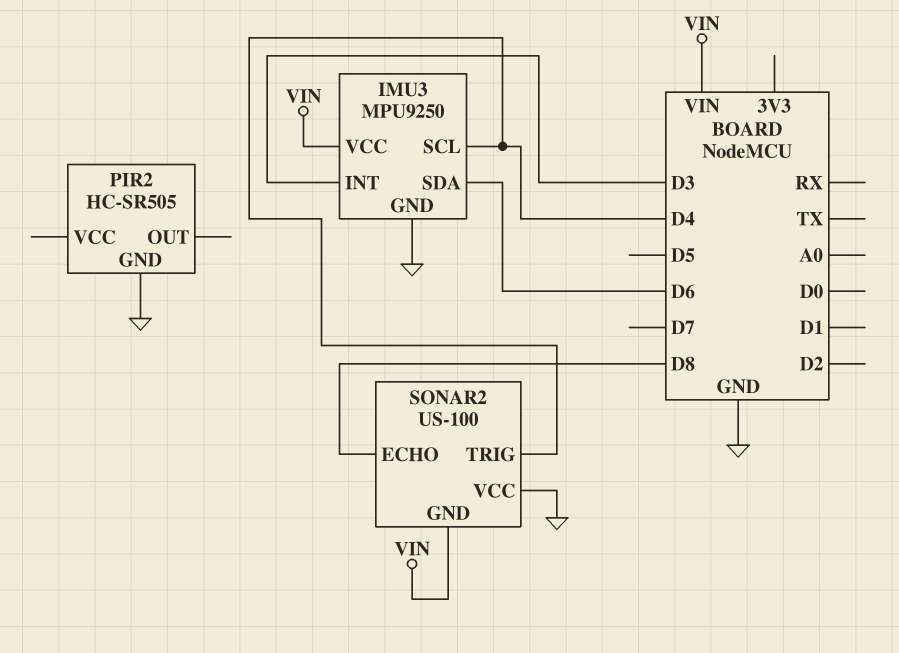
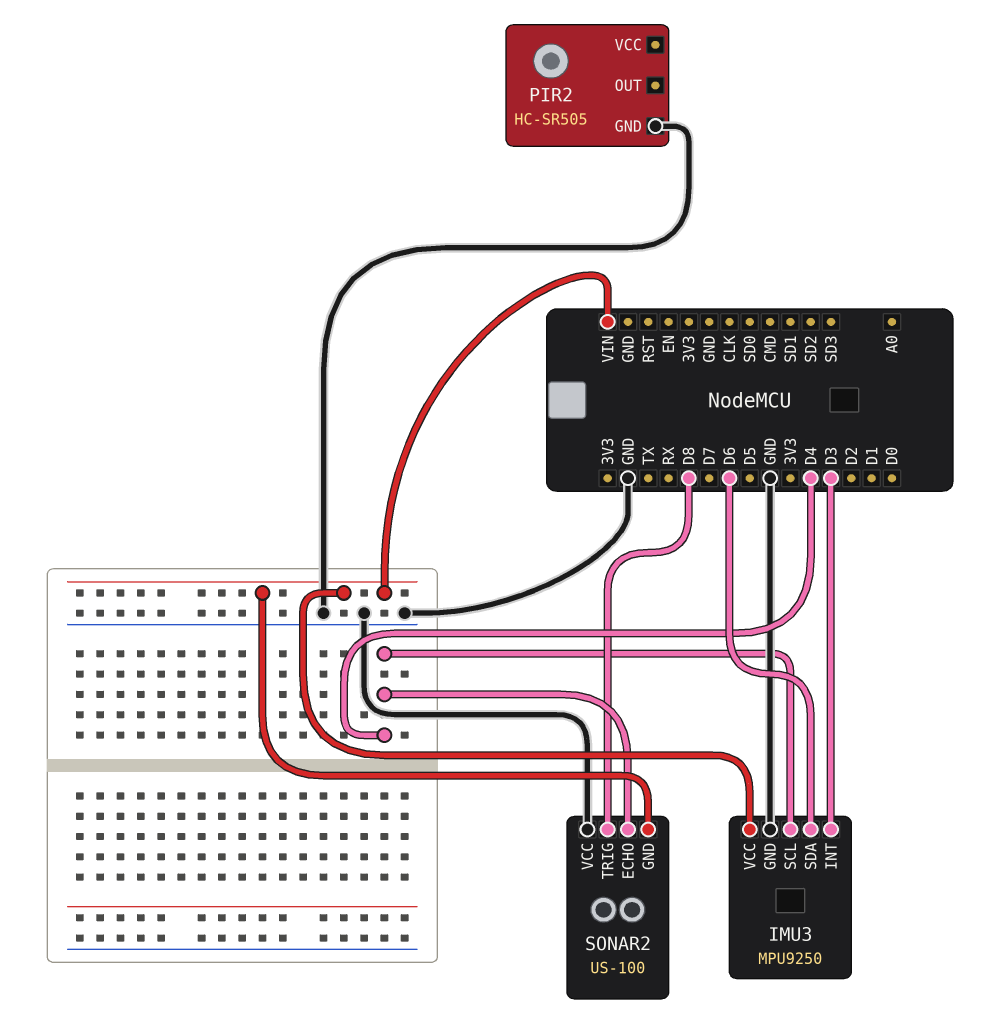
SONAR2 pin ECHO: D8 -> D4
SONAR2 pin TRIG: D4 -> D8

